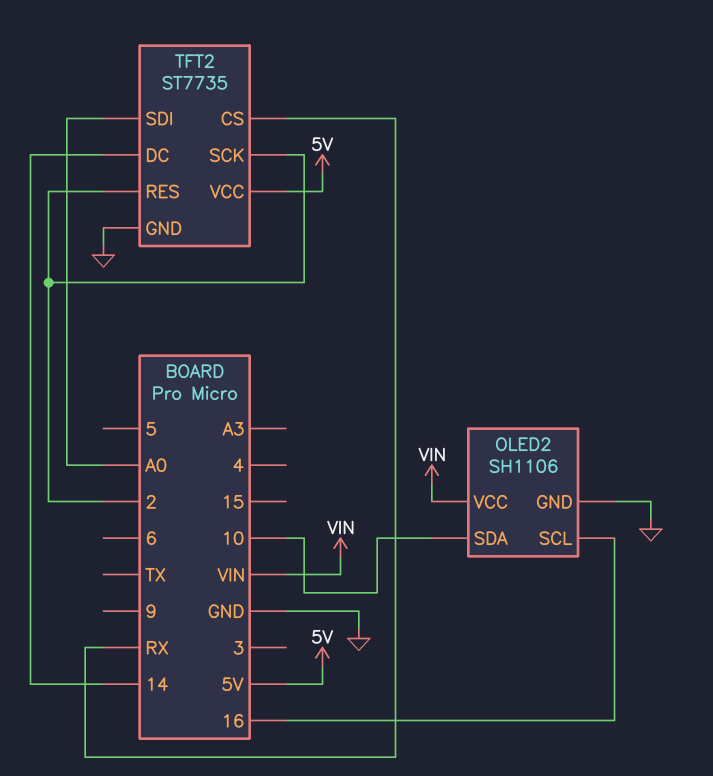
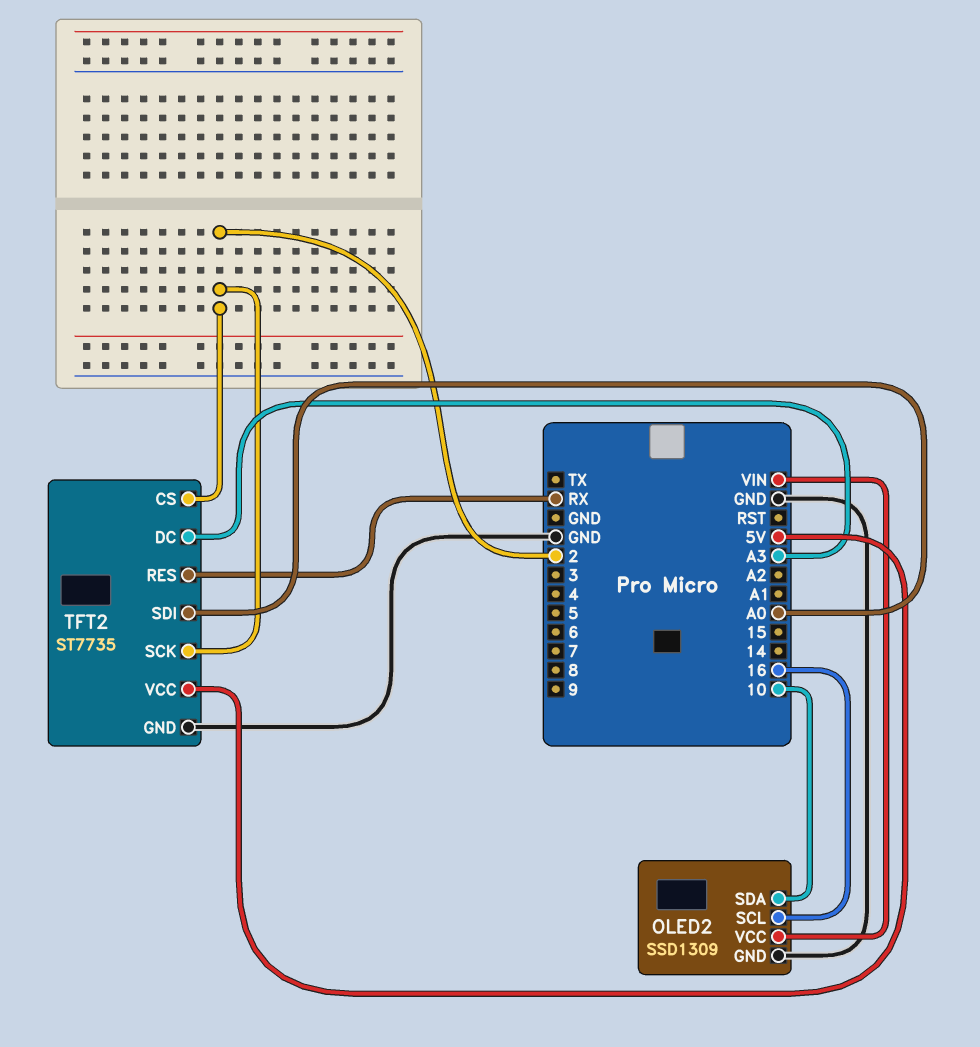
OLED2: SH1106 -> SSD1309
TFT2 pin CS: RX -> 2
TFT2 pin DC: 14 -> A3
TFT2 pin RES: 2 -> RX

